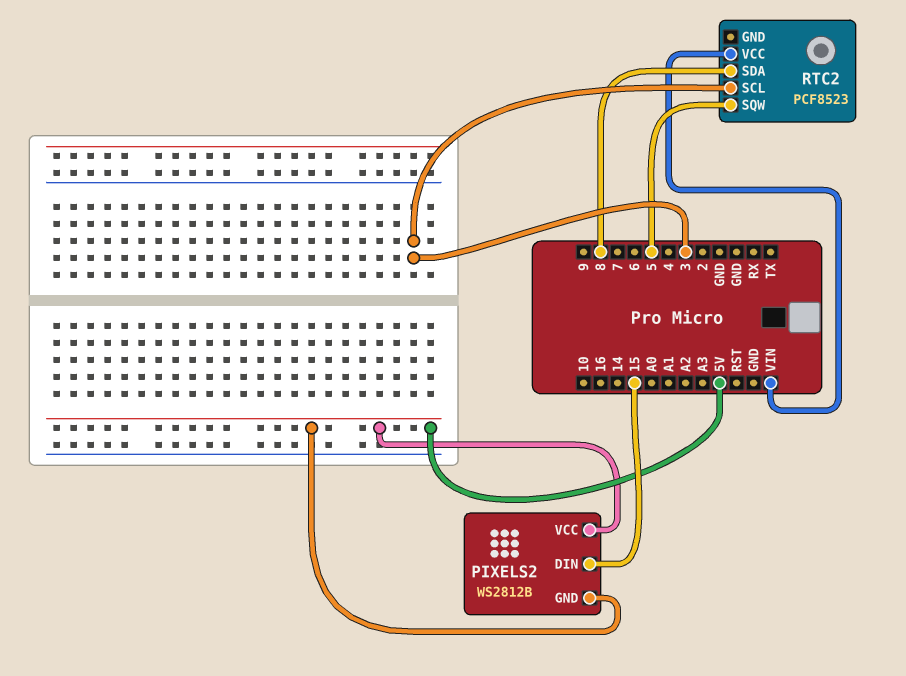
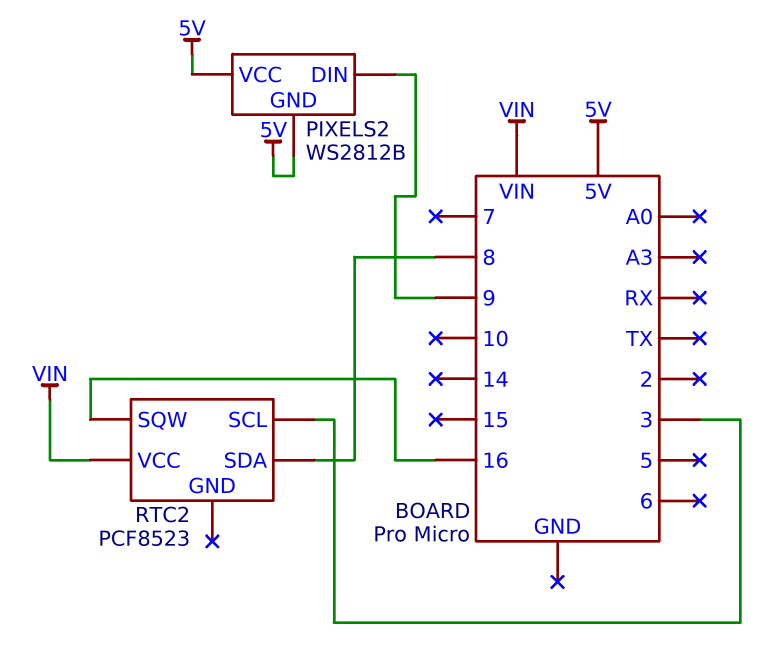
PIXELS2 pin DIN: 15 -> 9
RTC2 pin SQW: 5 -> 16

